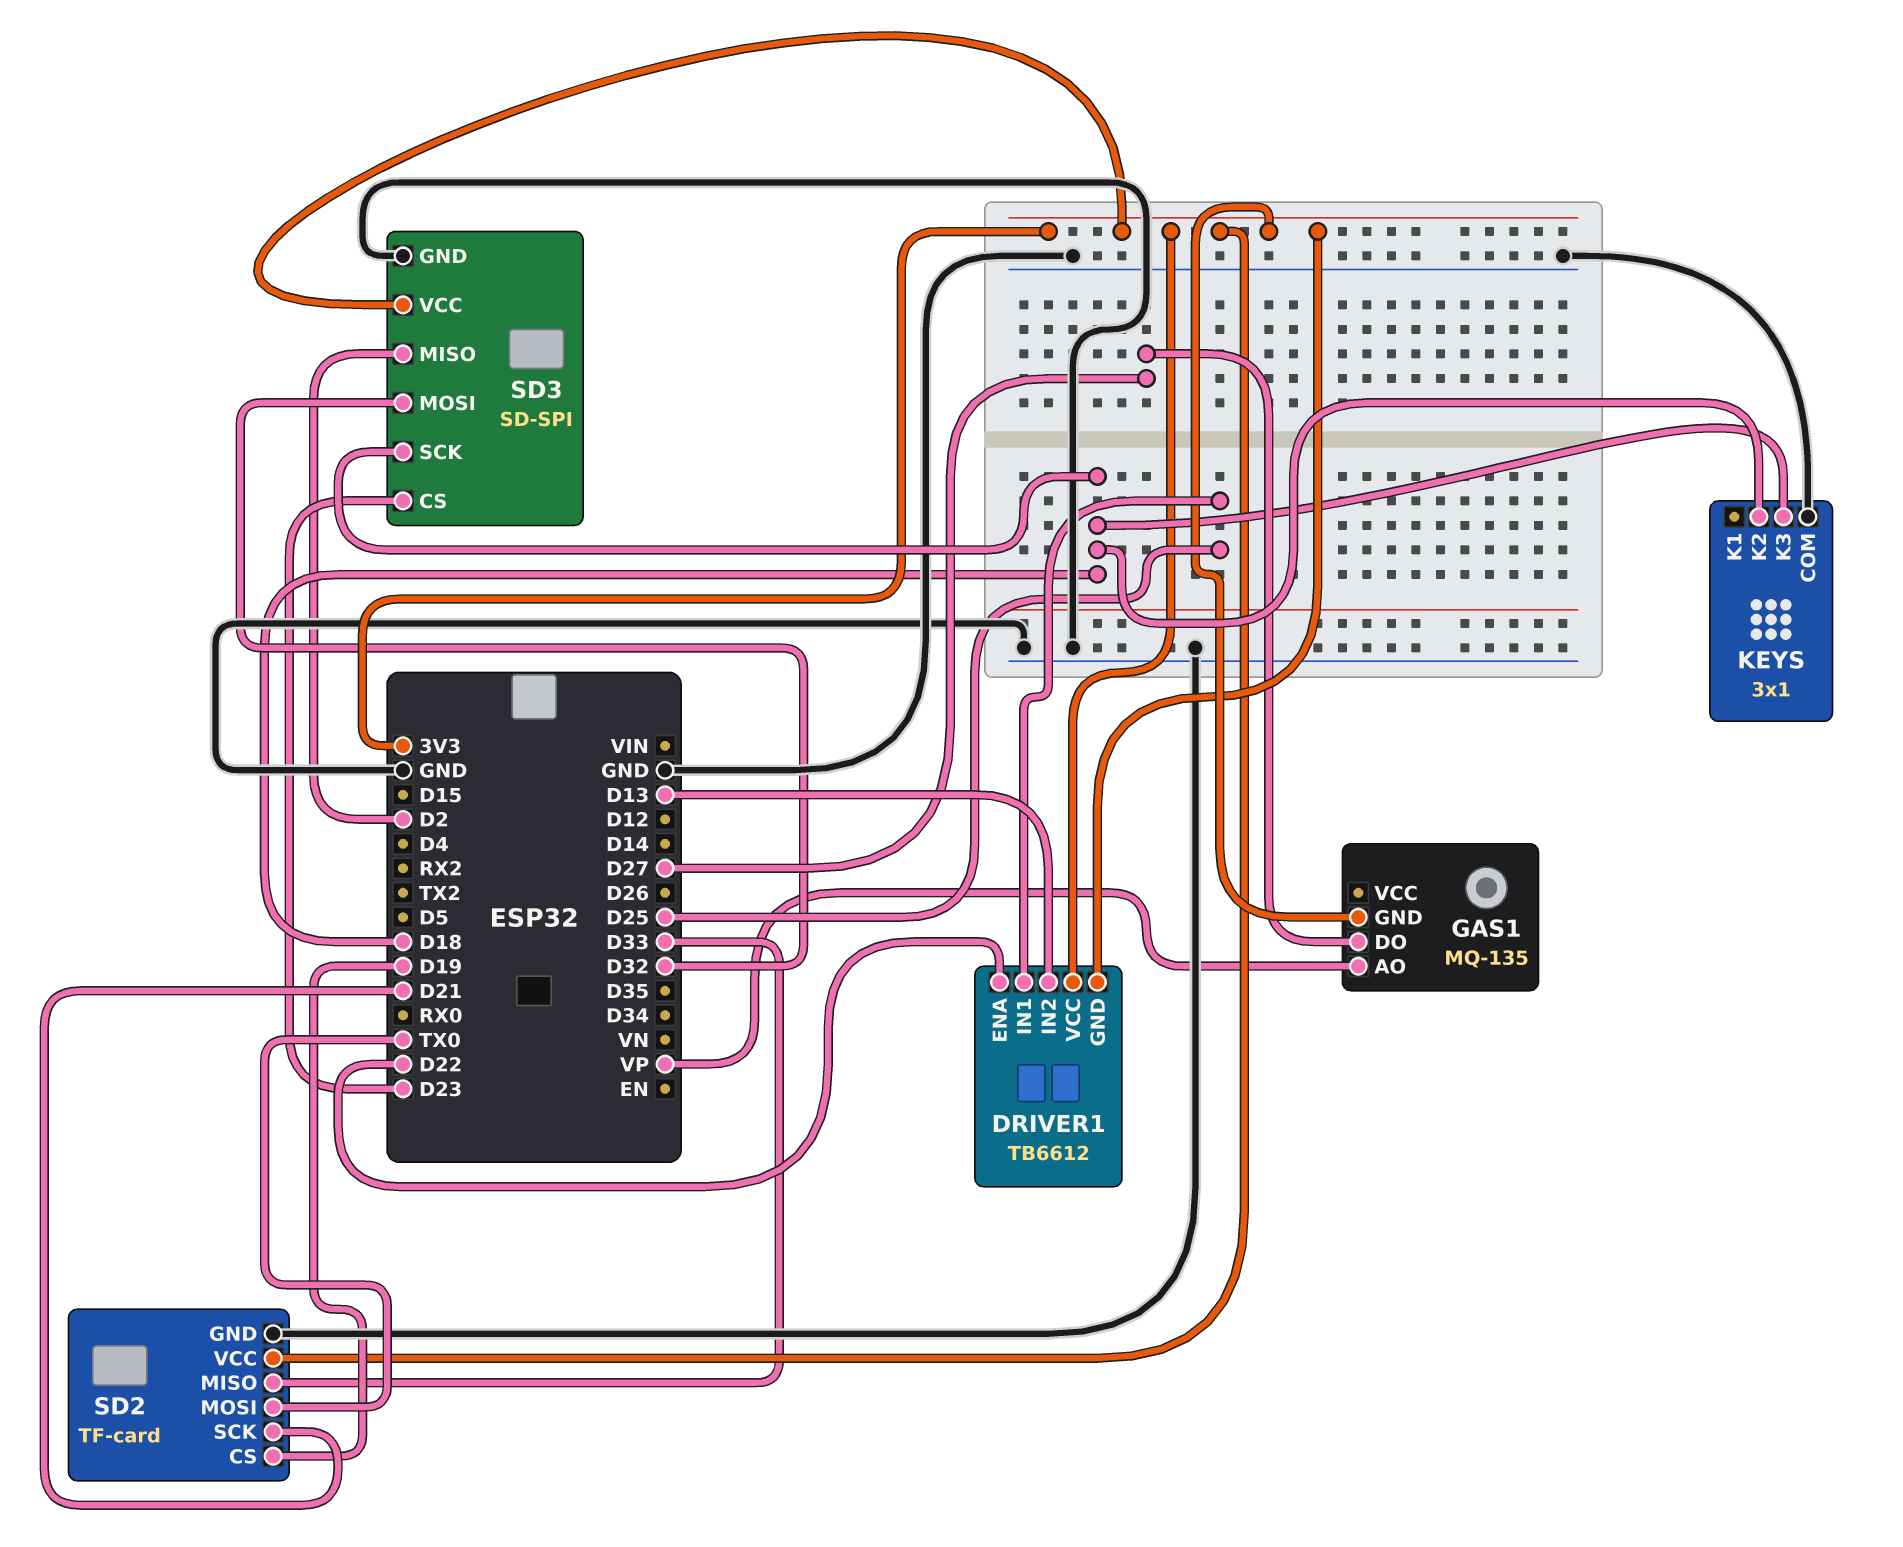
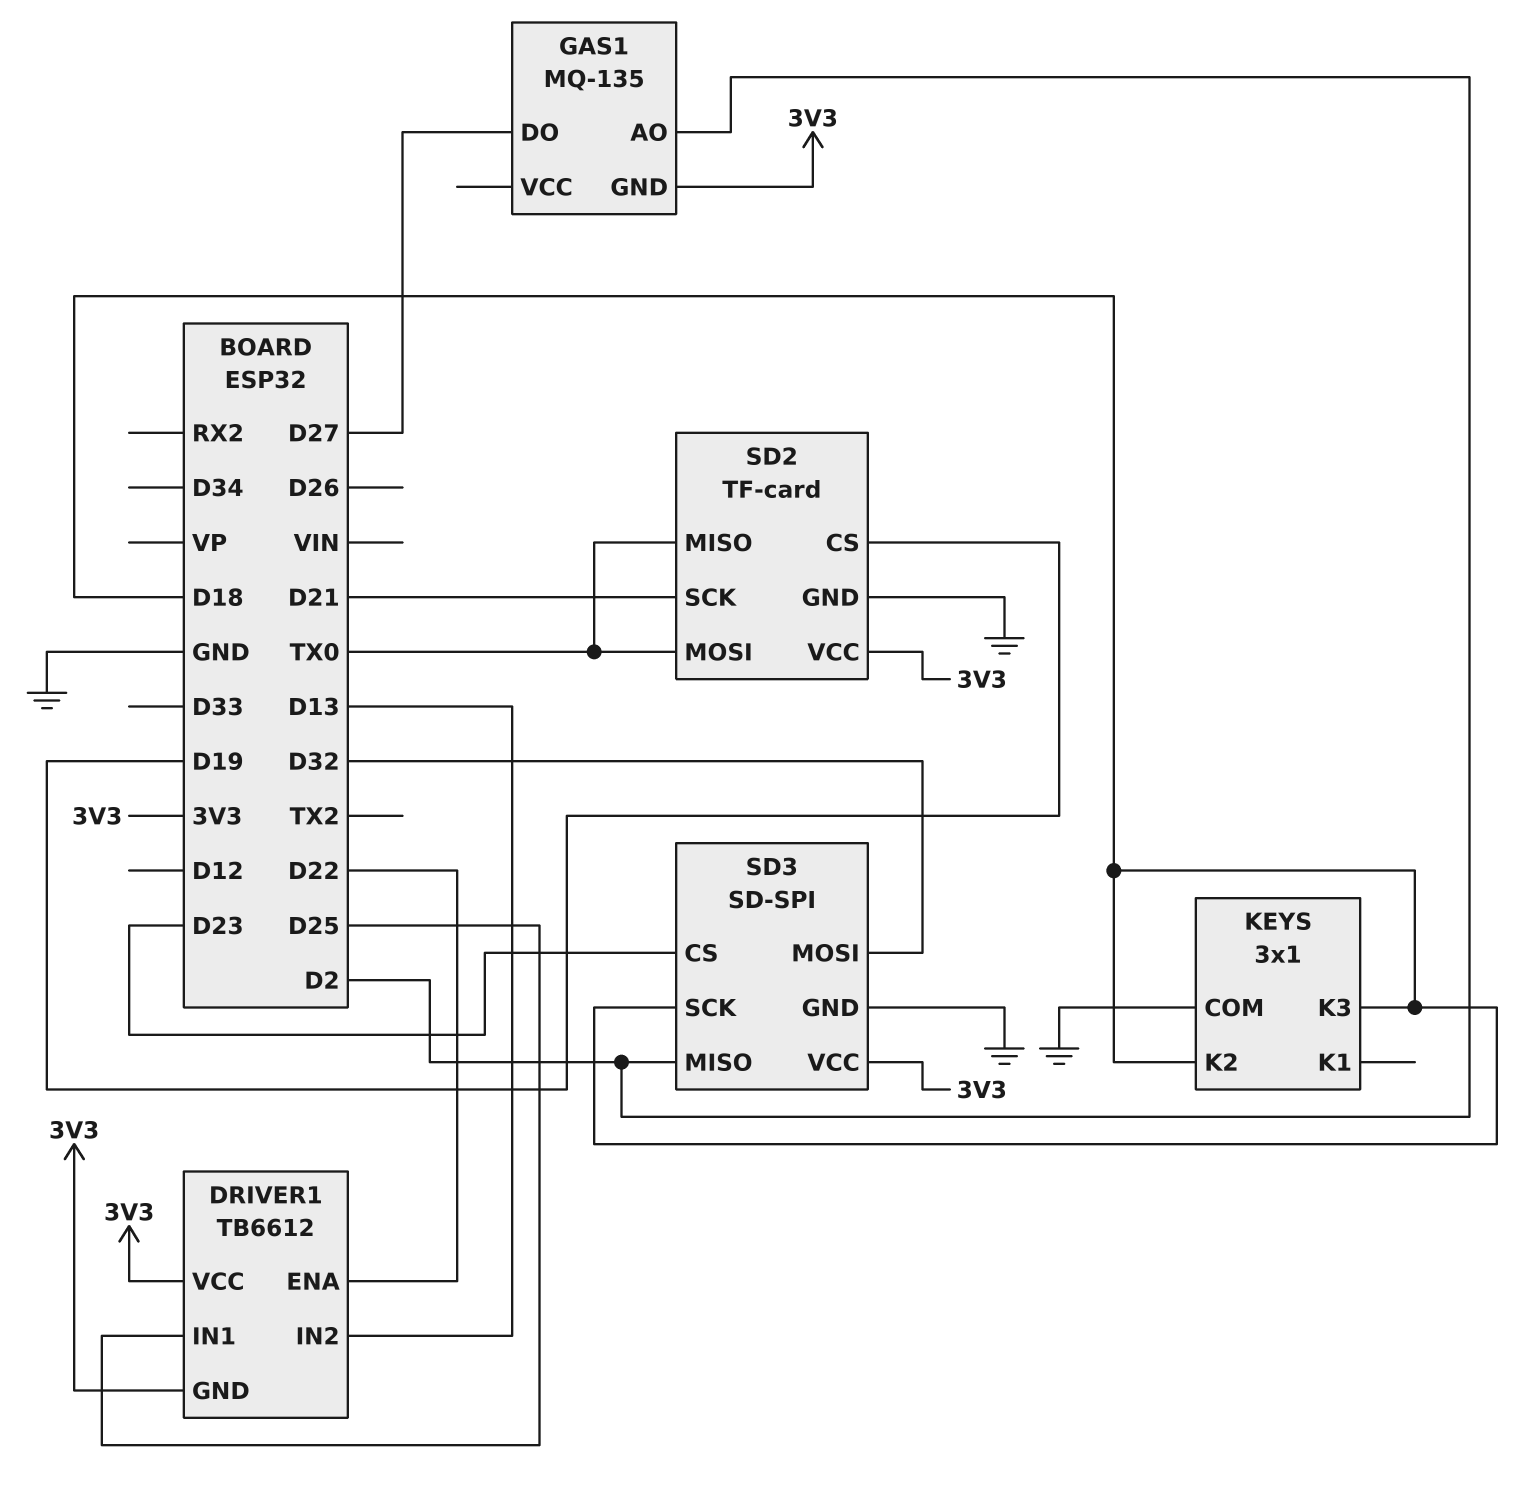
GAS1 pin AO: VP -> D2
SD2 pin MISO: D33 -> TX0

